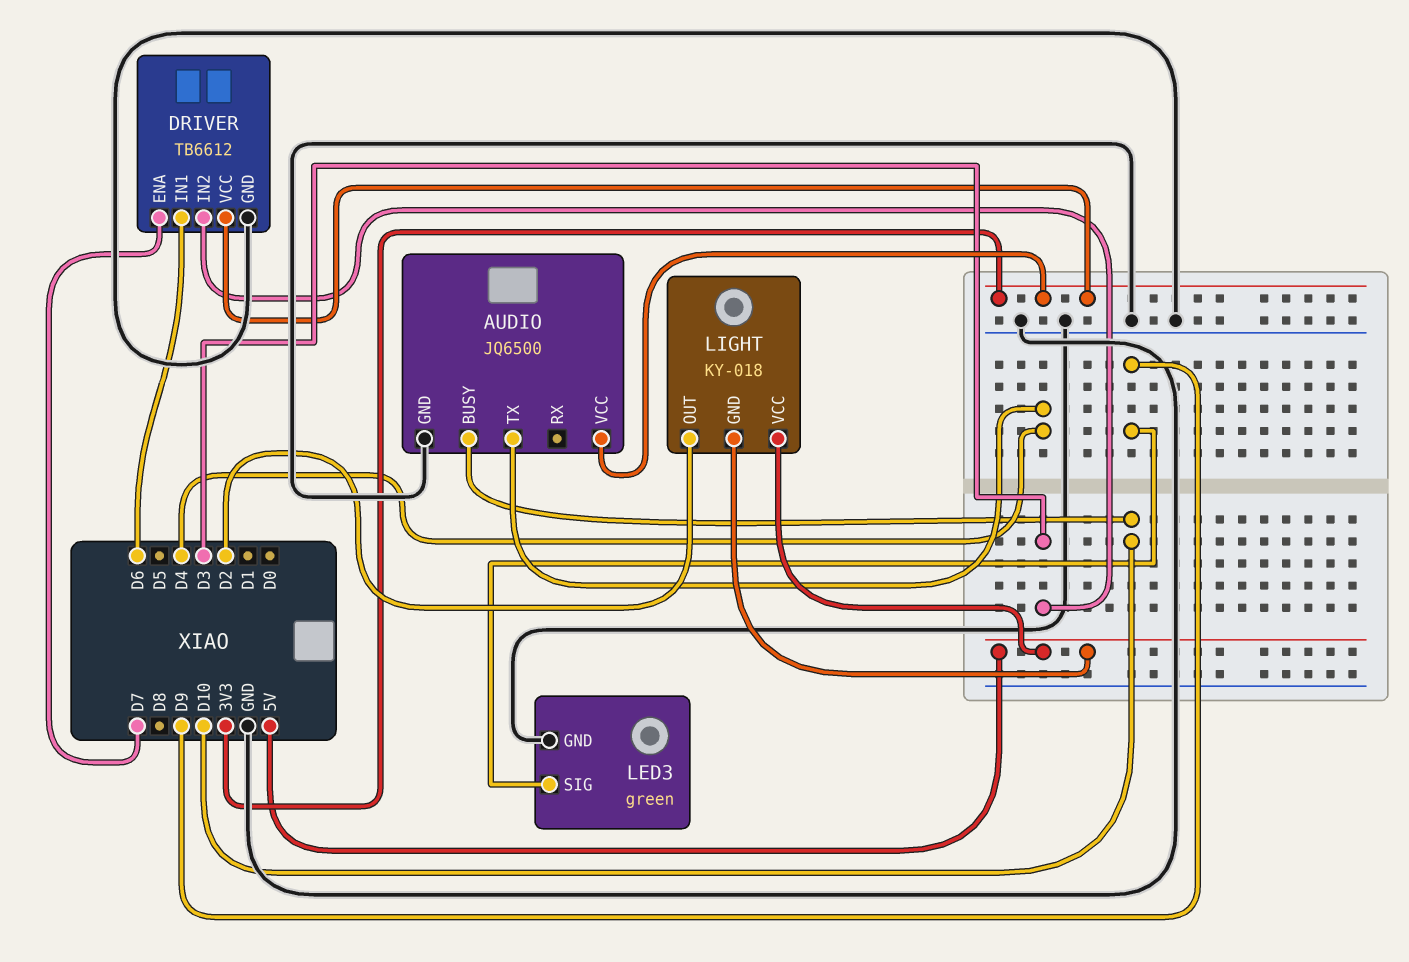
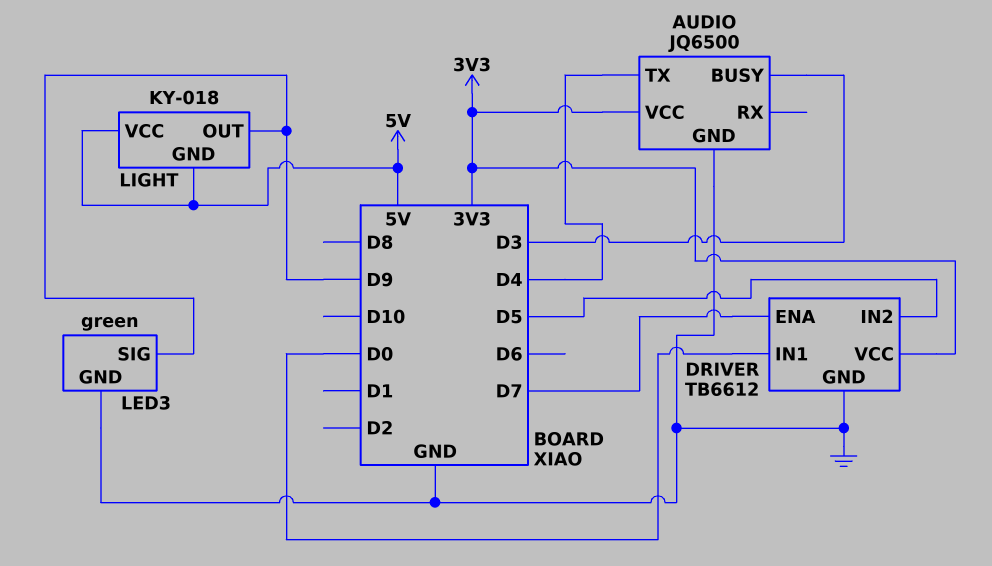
AUDIO pin BUSY: D10 -> D3
DRIVER pin IN1: D6 -> D0
DRIVER pin IN2: D3 -> D5
LIGHT pin OUT: D2 -> D9

